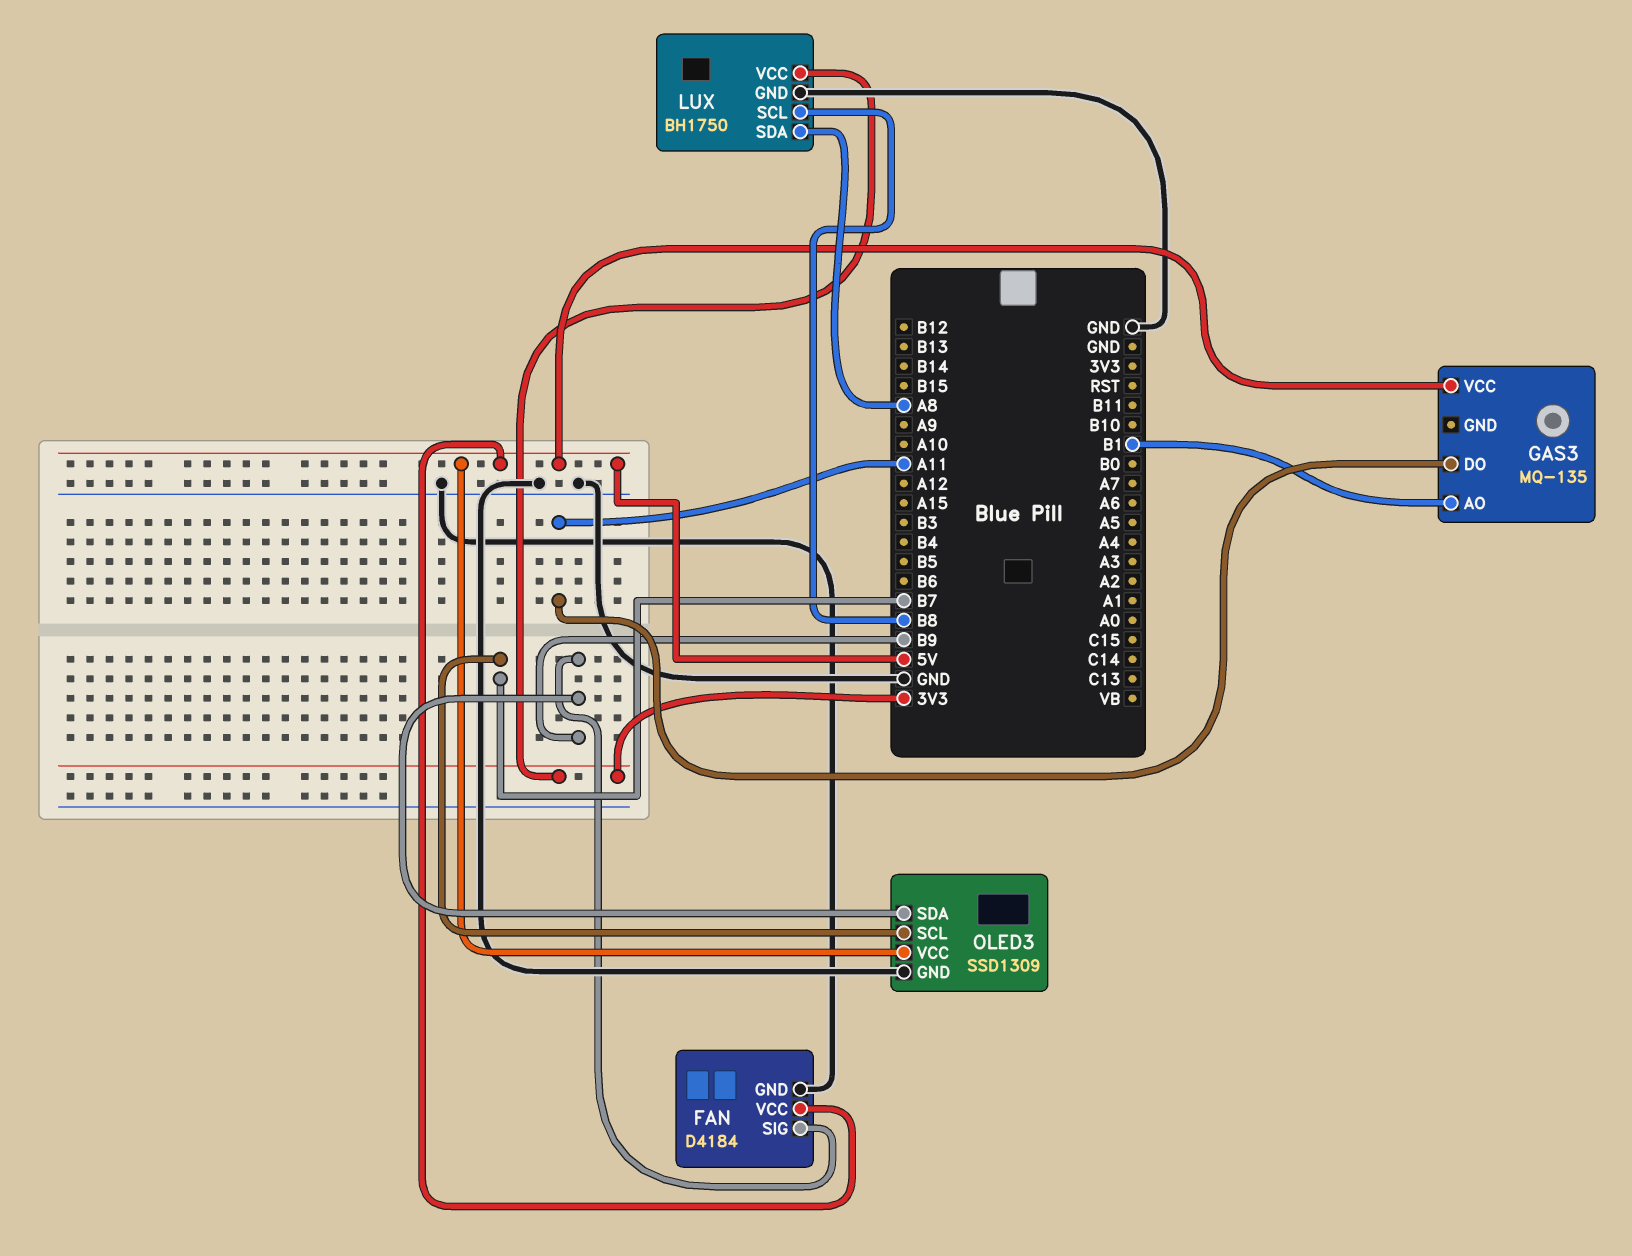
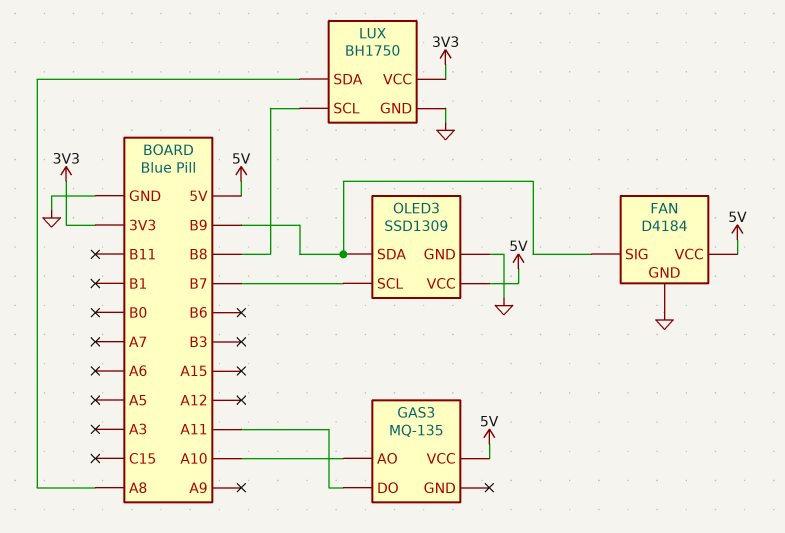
GAS3 pin AO: B1 -> A10

